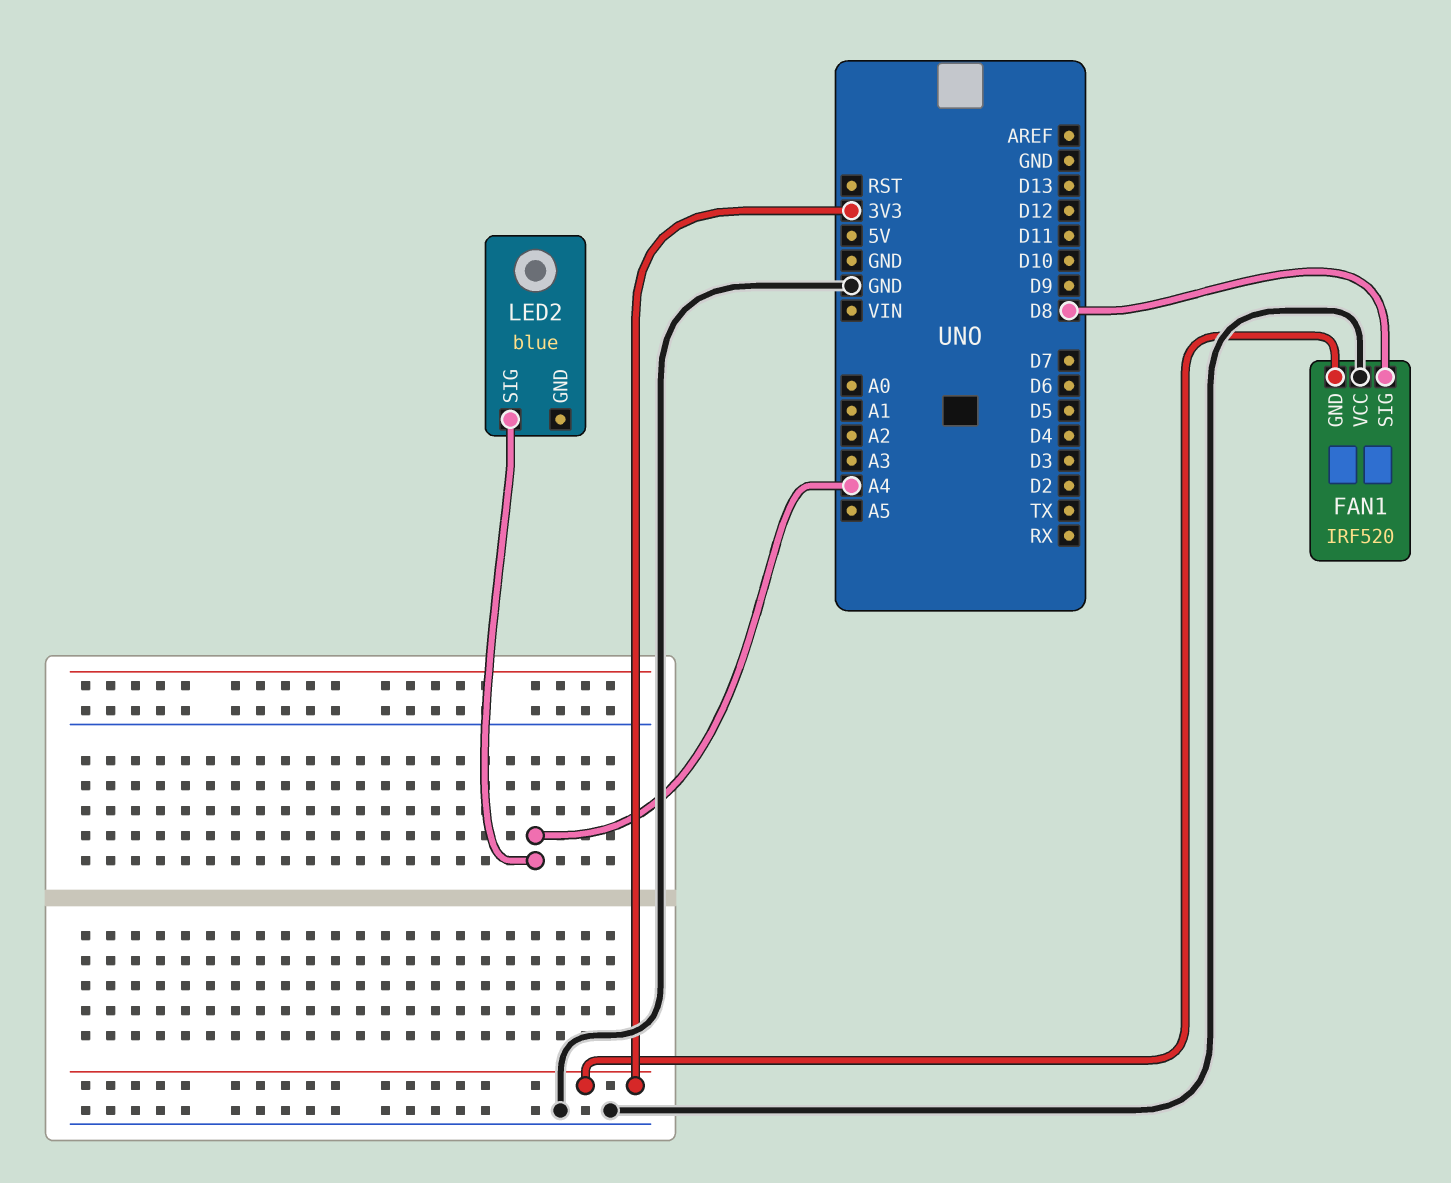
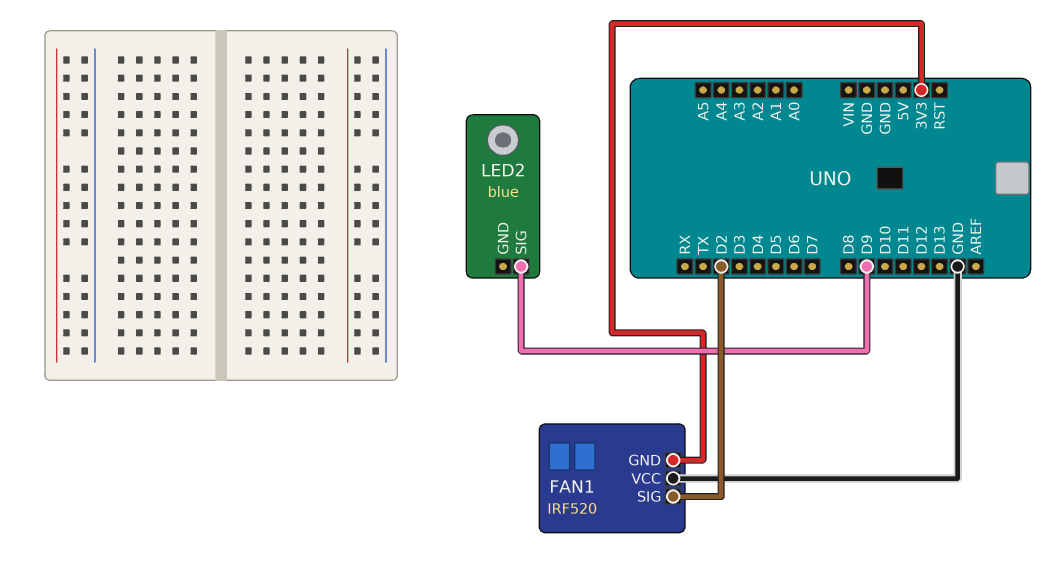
FAN1 pin SIG: D8 -> D2
LED2 pin SIG: A4 -> D9

